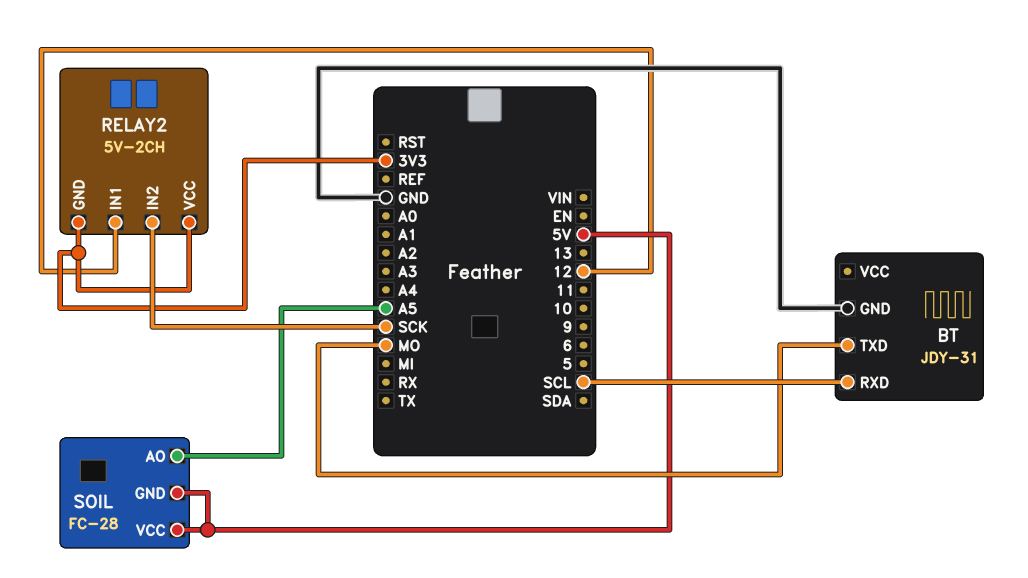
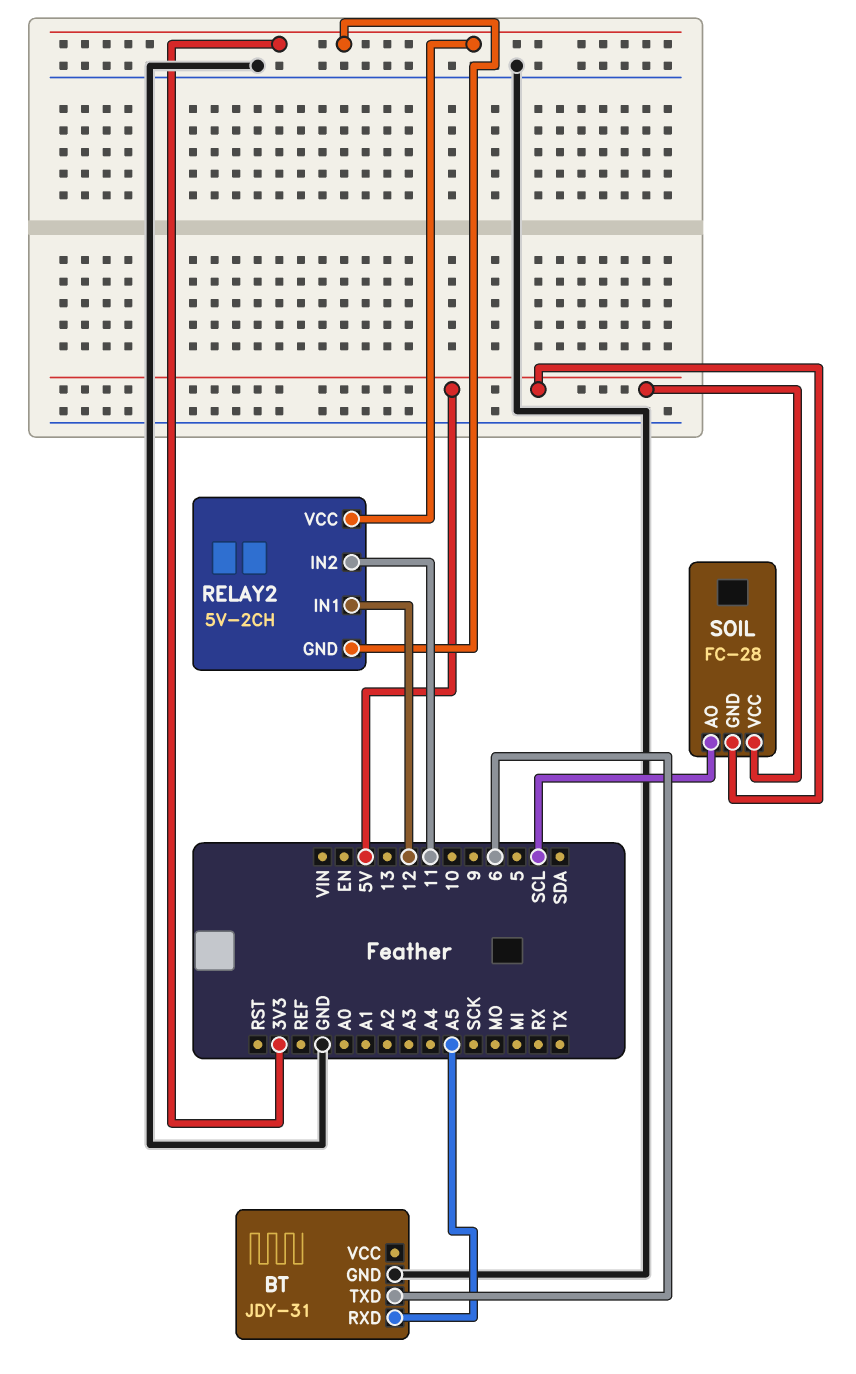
BT pin RXD: SCL -> A5
BT pin TXD: MO -> 6
RELAY2 pin IN2: SCK -> 11
SOIL pin AO: A5 -> SCL

